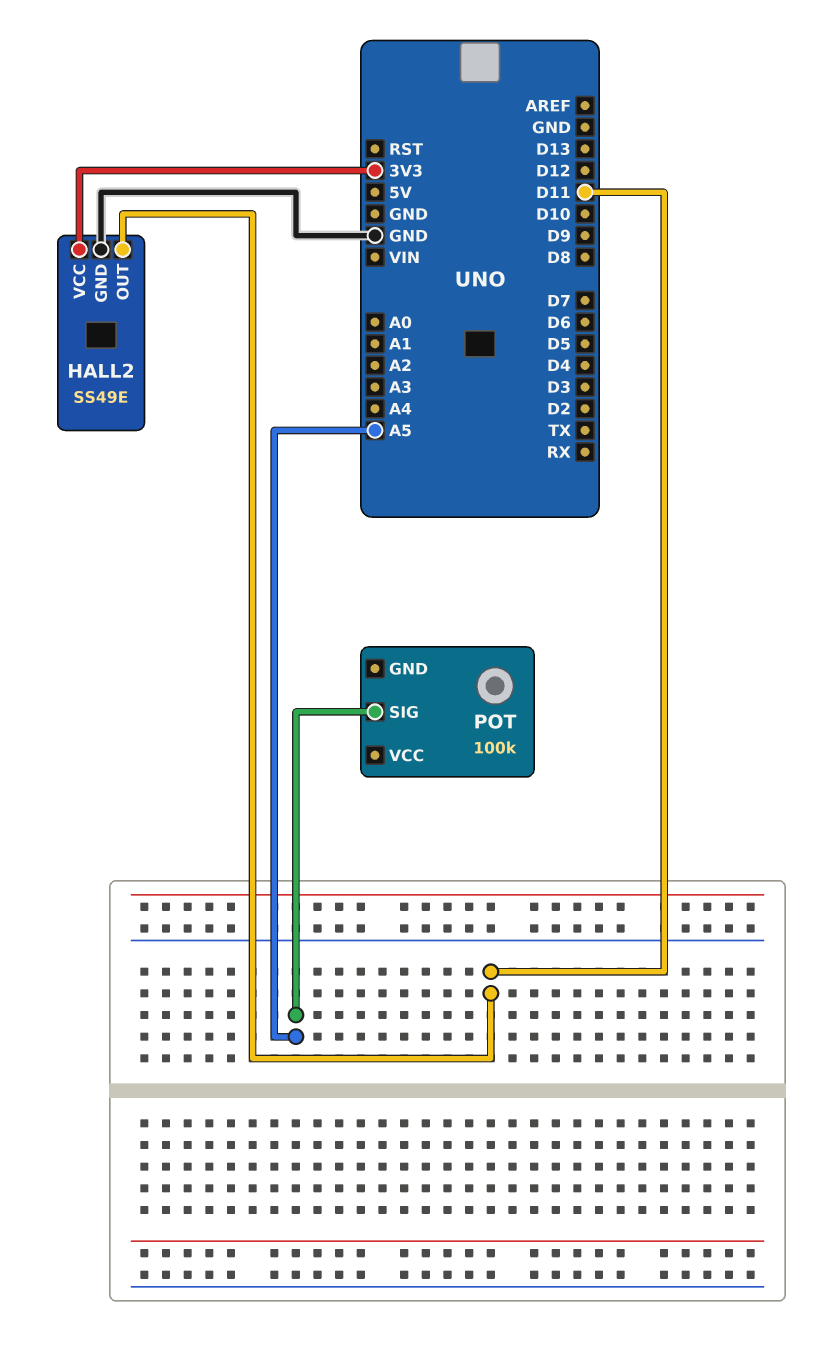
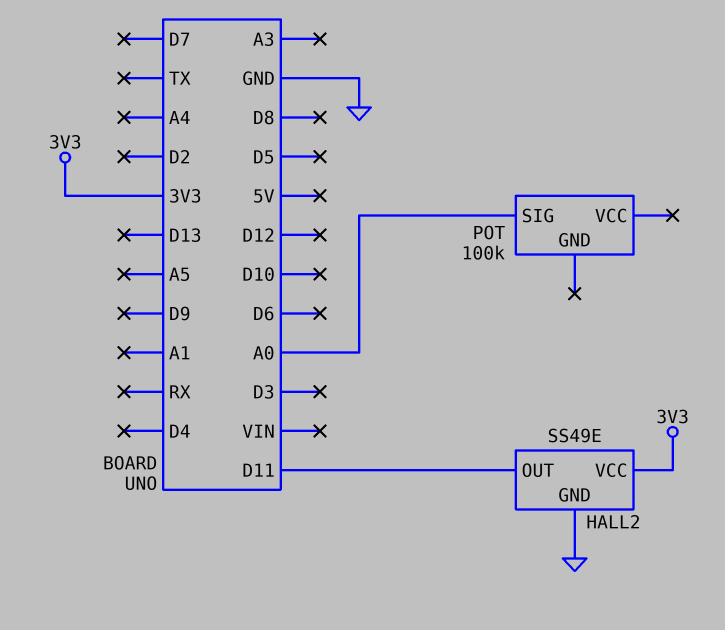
POT pin SIG: A5 -> A0

